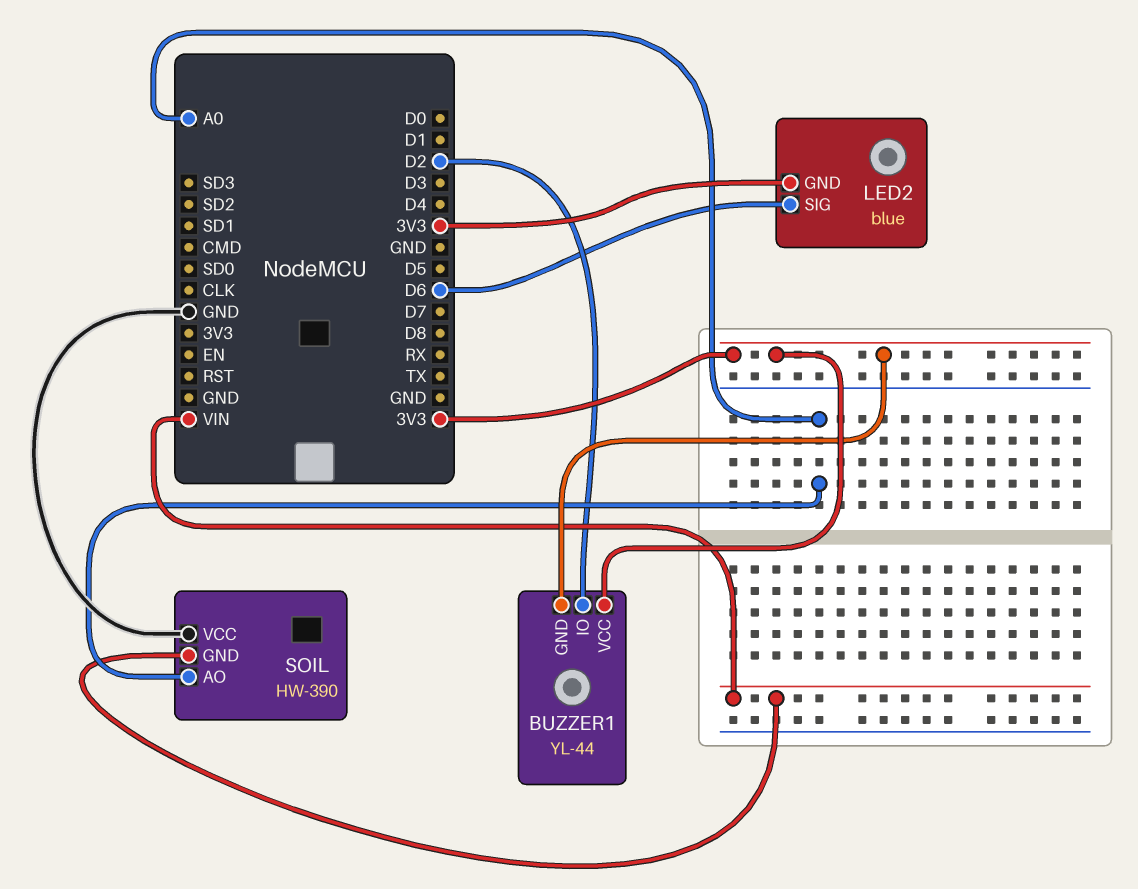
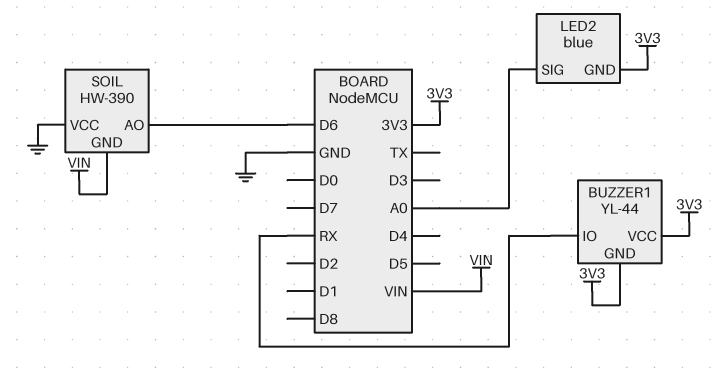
BUZZER1 pin IO: D2 -> RX
LED2 pin SIG: D6 -> A0
SOIL pin AO: A0 -> D6

